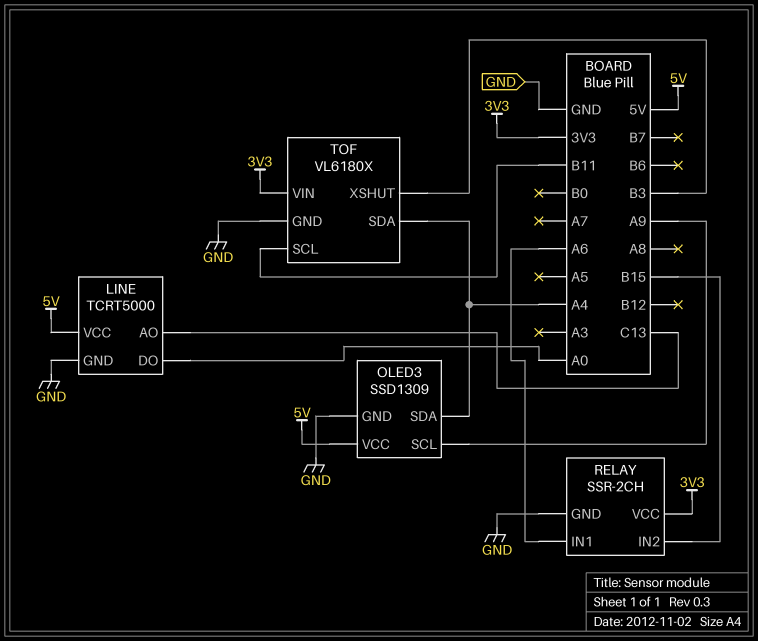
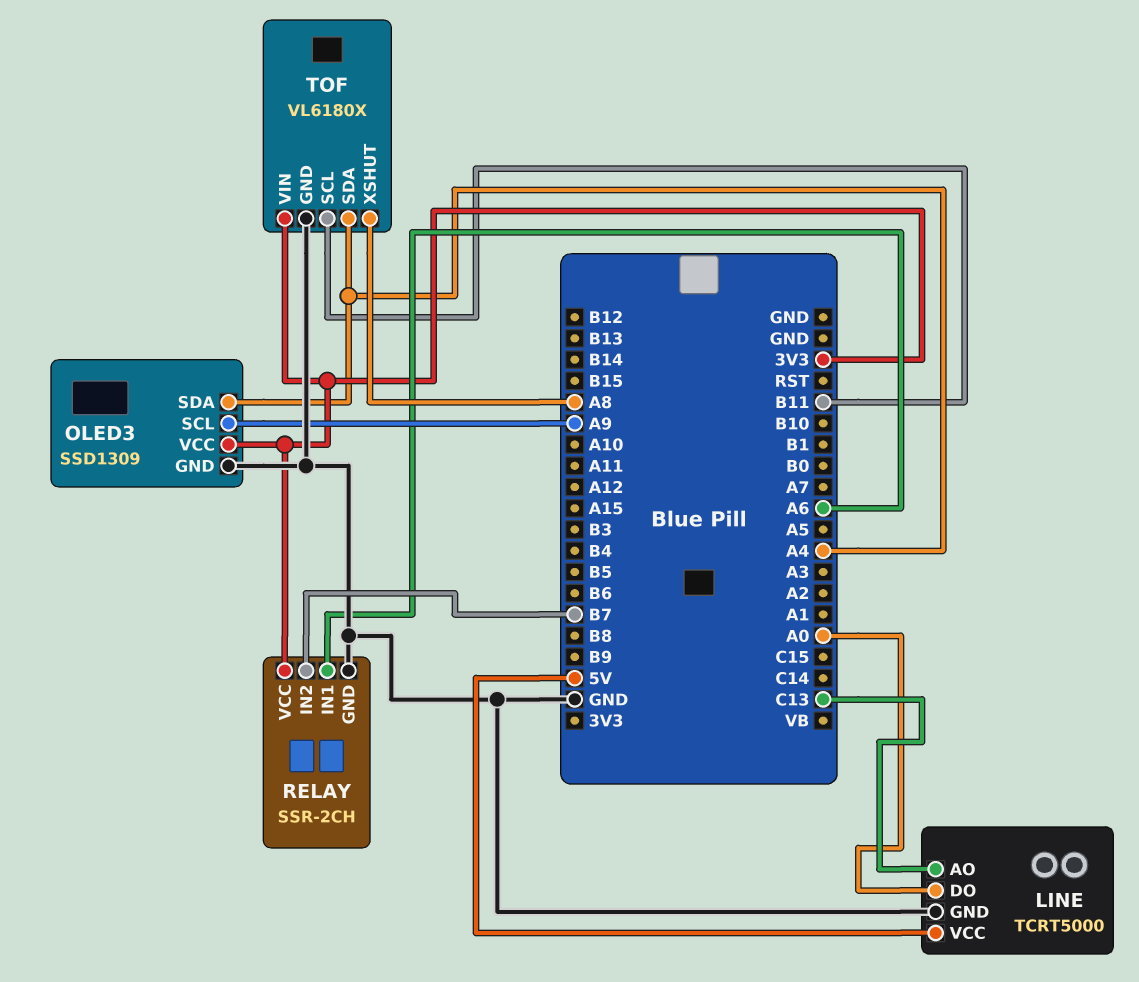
OLED3 pin VCC: 5V -> 3V3
RELAY pin IN2: B15 -> B7
TOF pin XSHUT: B3 -> A8

